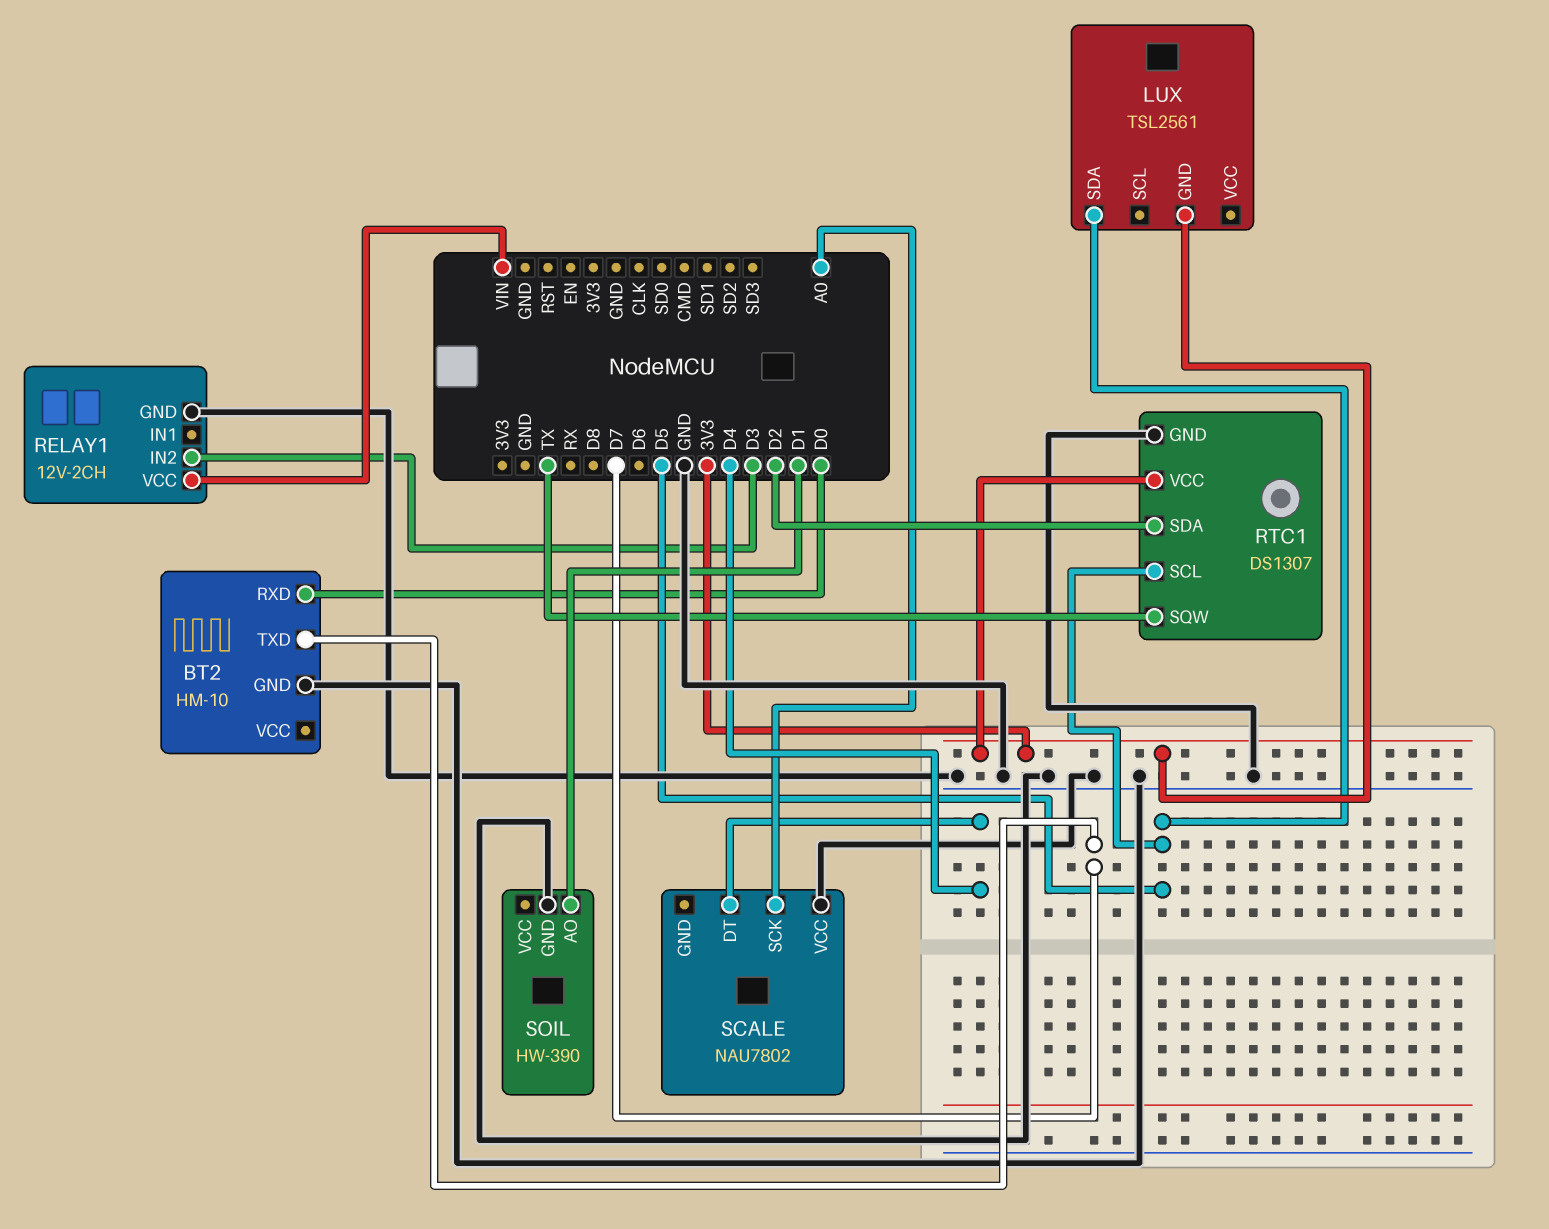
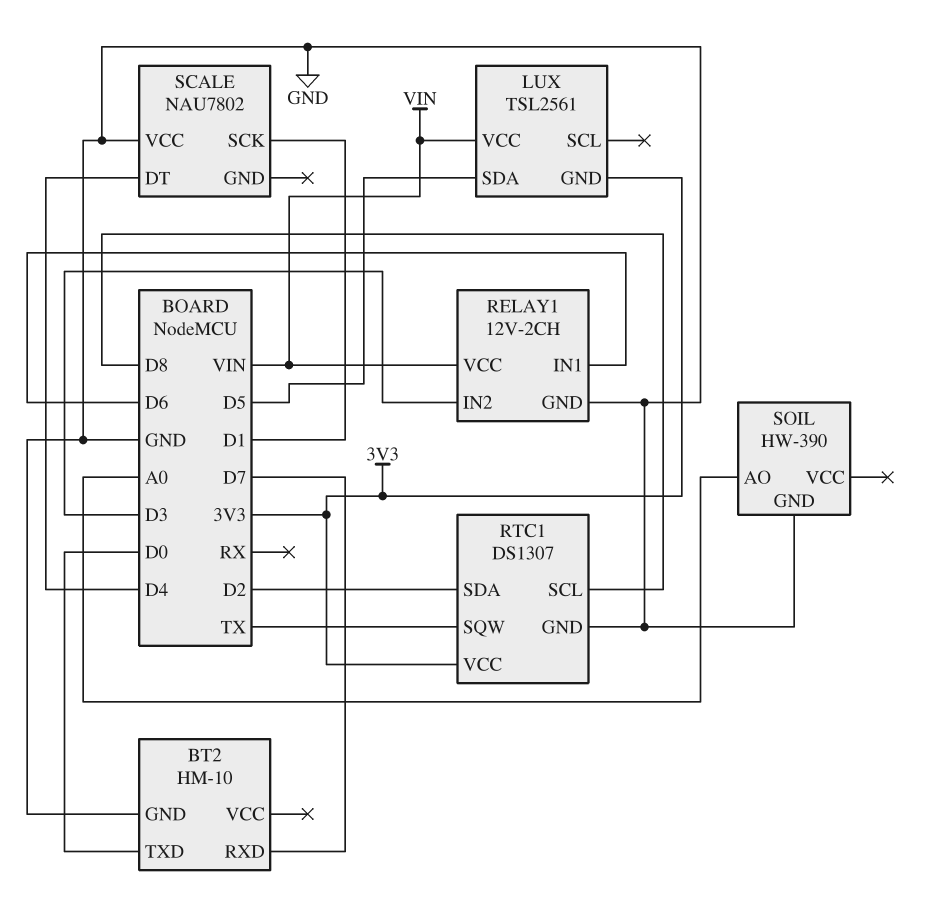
BT2 pin RXD: D0 -> D7
BT2 pin TXD: D7 -> D0
LUX pin VCC: none -> VIN
RELAY1 pin IN1: none -> D6
RTC1 pin SCL: D5 -> D8
SCALE pin SCK: A0 -> D1
SOIL pin AO: D1 -> A0

